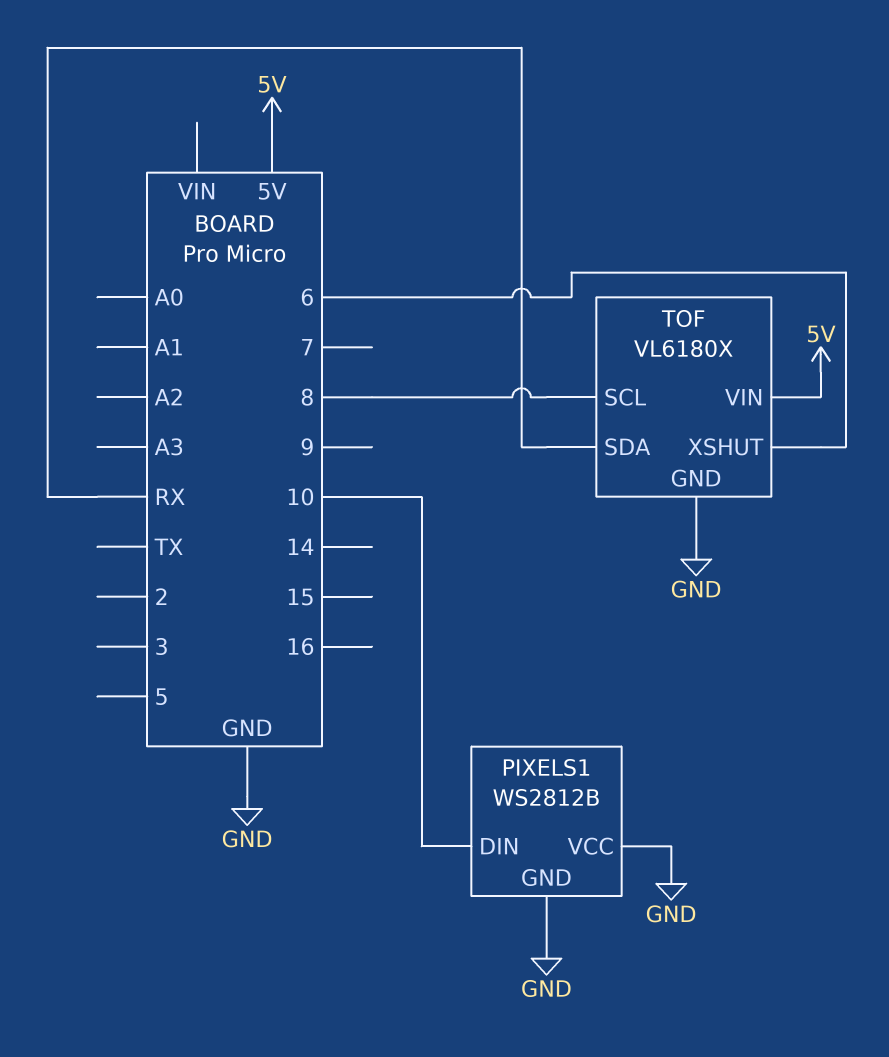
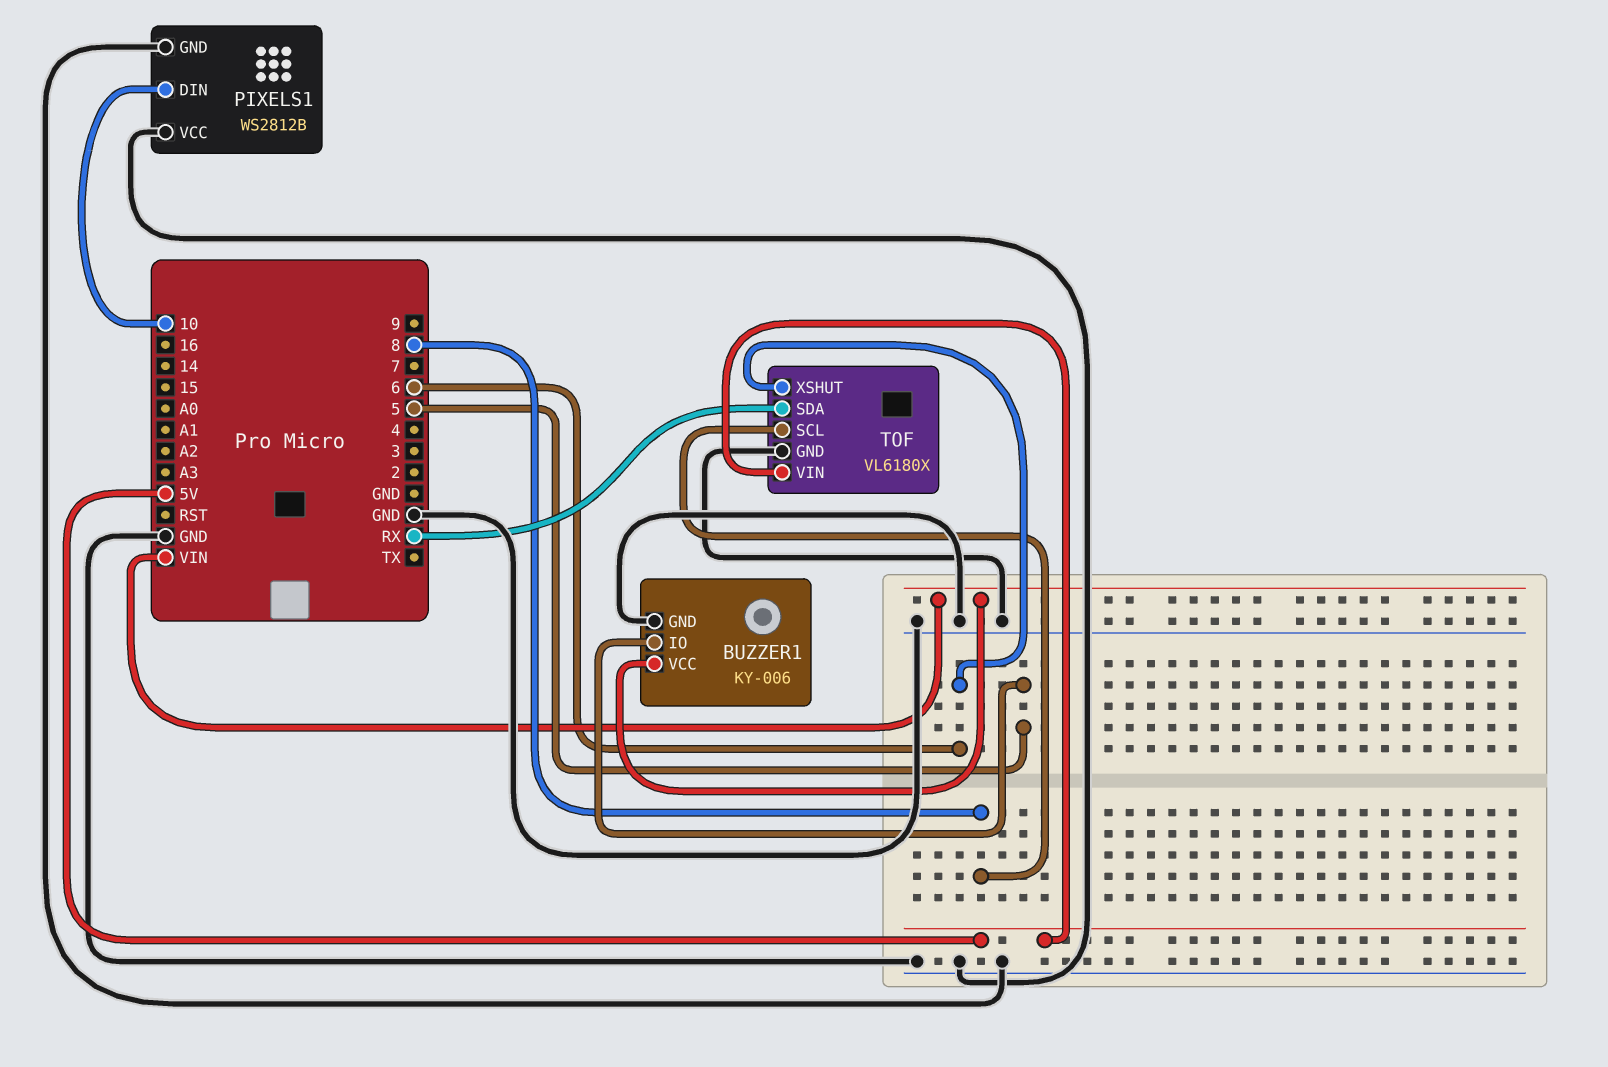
BUZZER1: none -> KY-006
BUZZER1 pin GND: none -> GND
BUZZER1 pin IO: none -> 5
BUZZER1 pin VCC: none -> VIN

